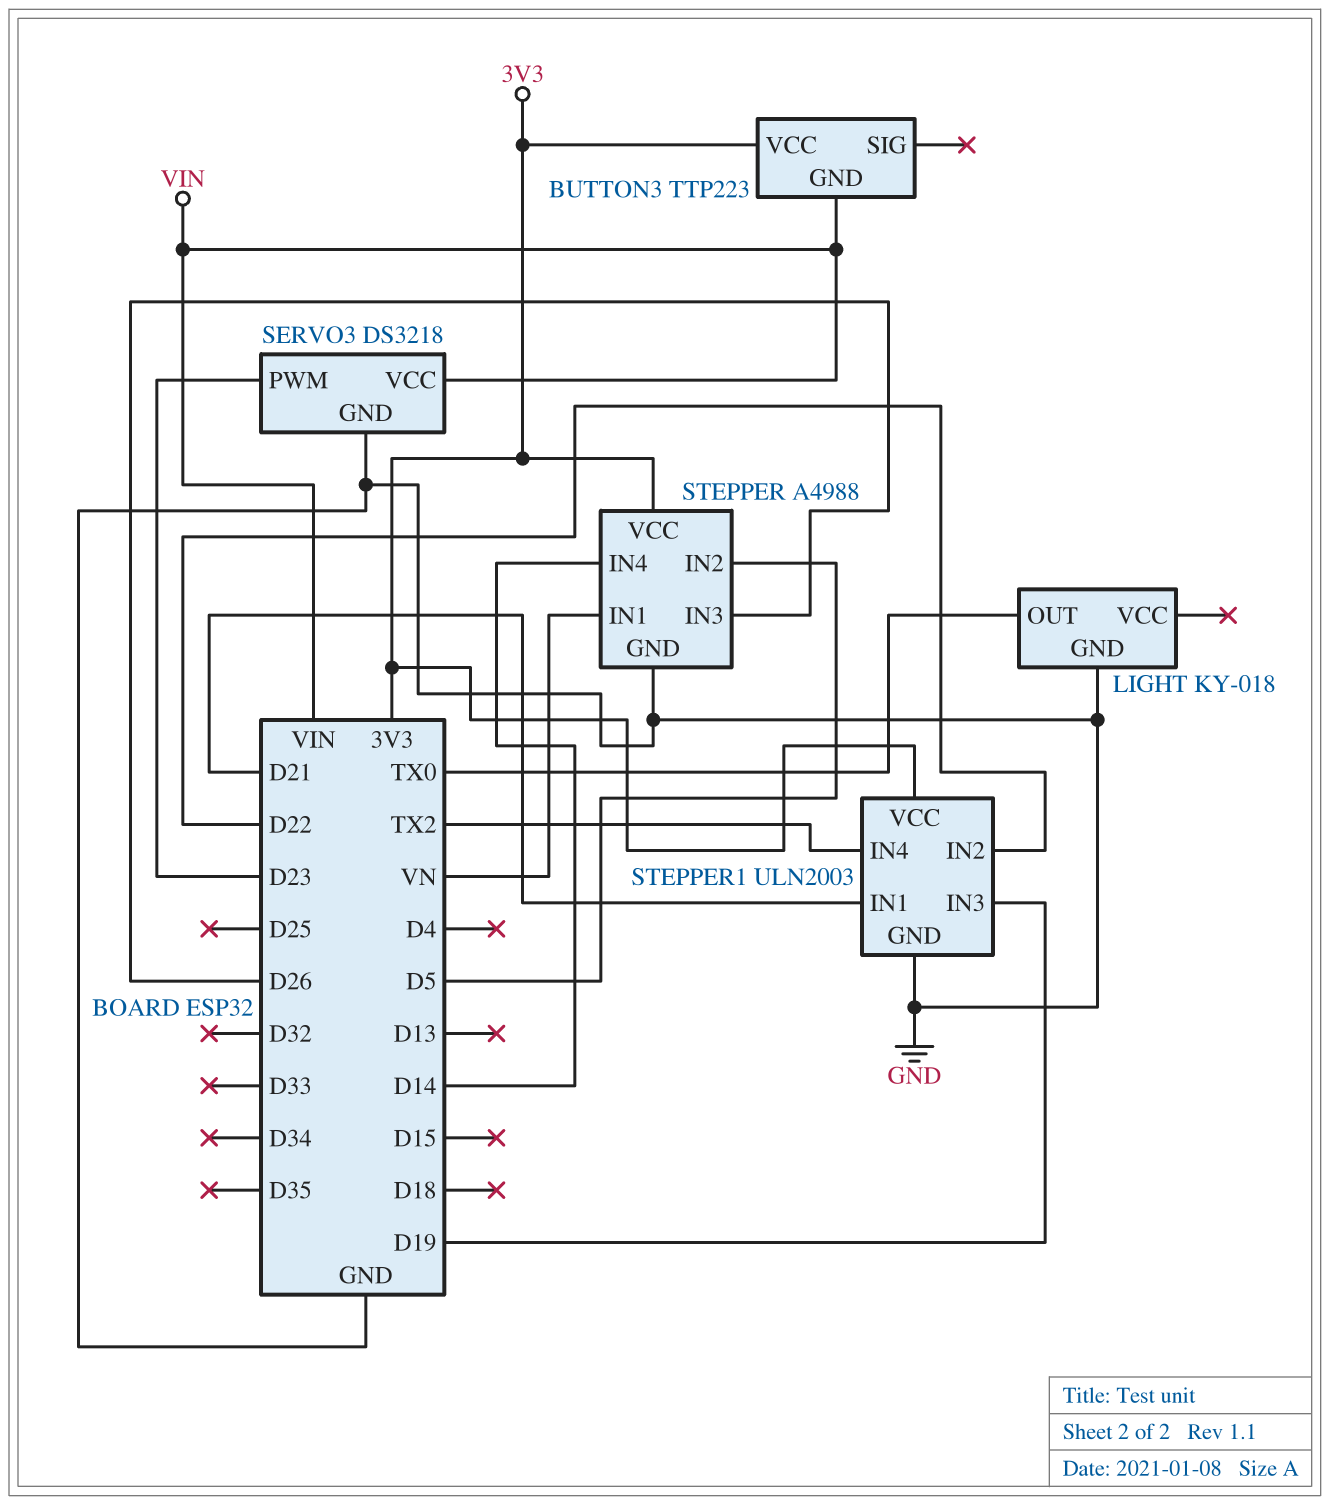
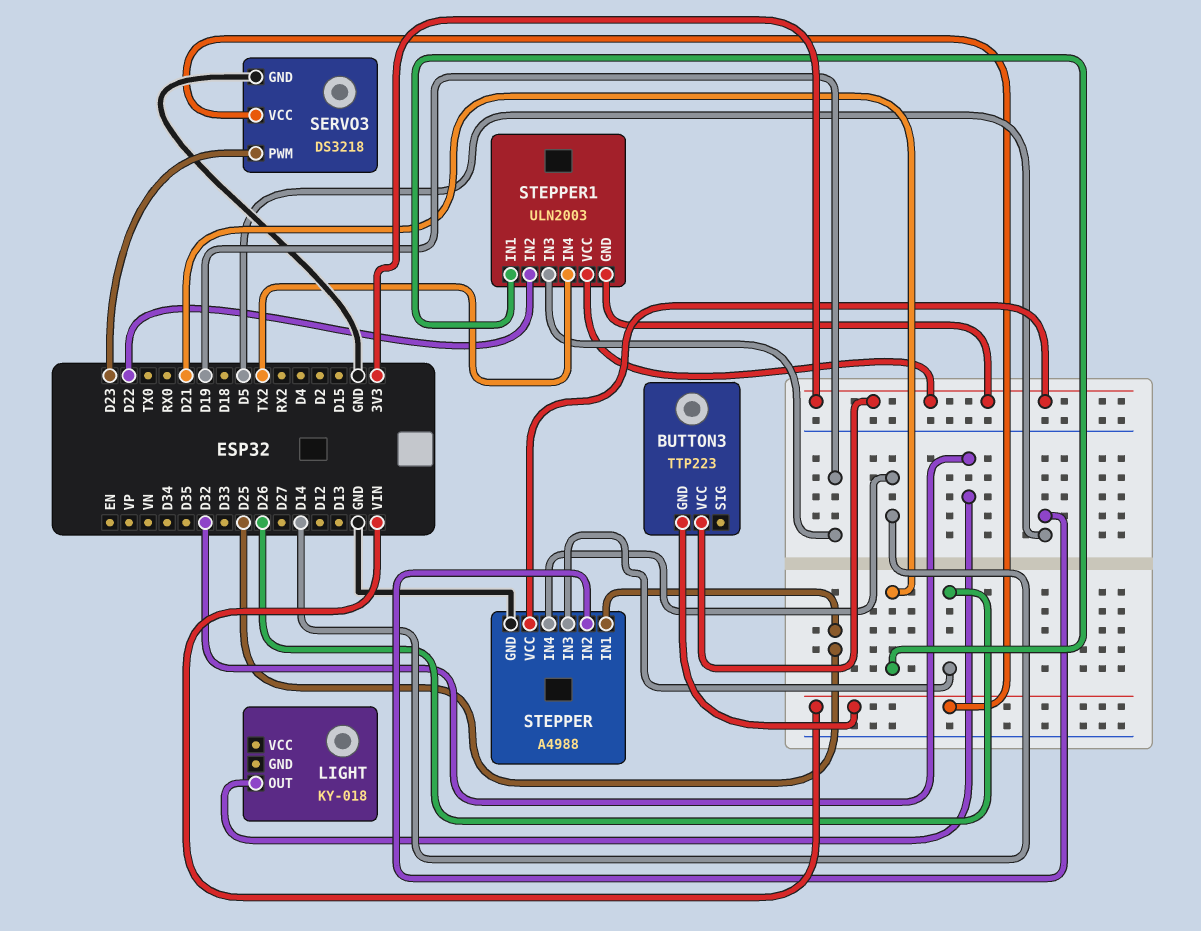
LIGHT pin GND: GND -> none
LIGHT pin OUT: TX0 -> D32
STEPPER pin IN1: VN -> D25
STEPPER1 pin GND: GND -> 3V3

